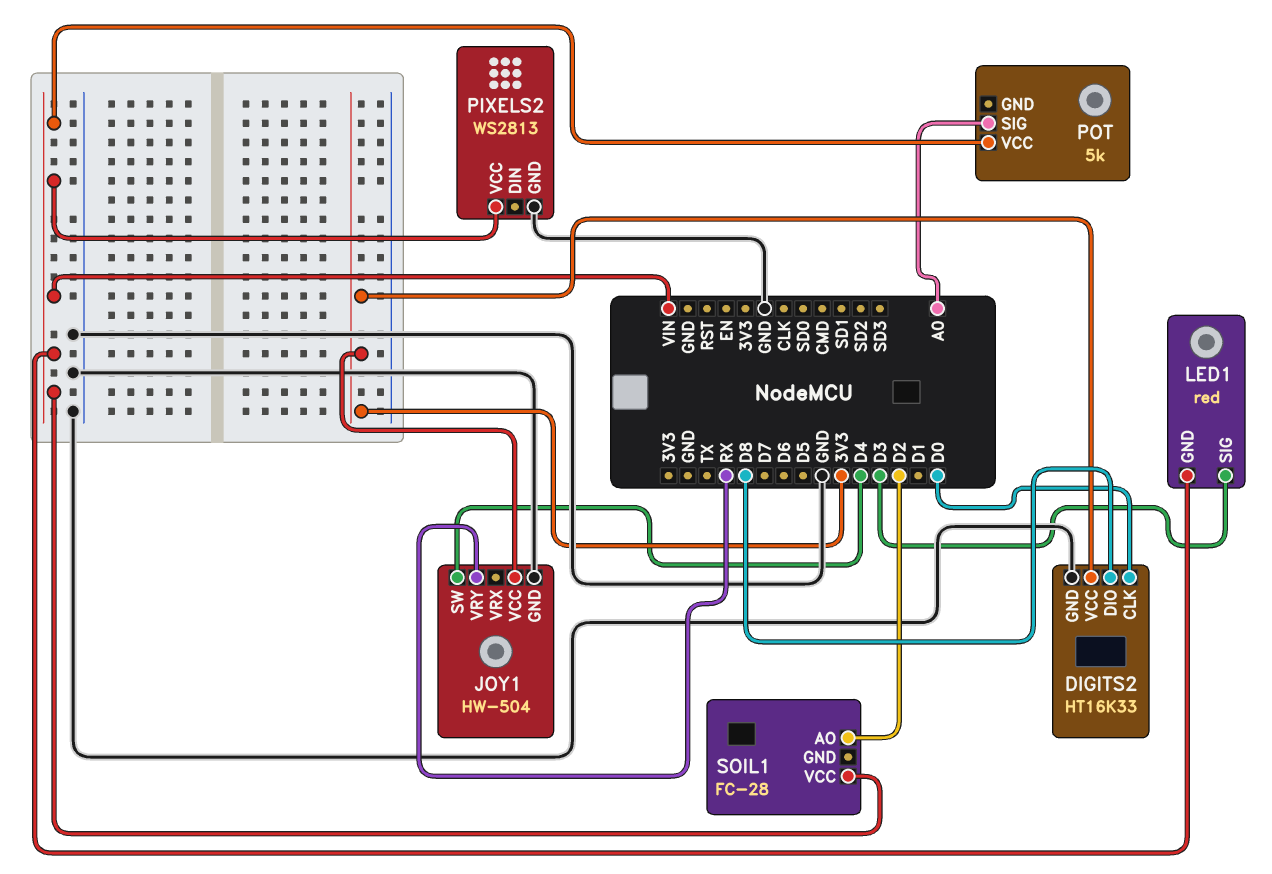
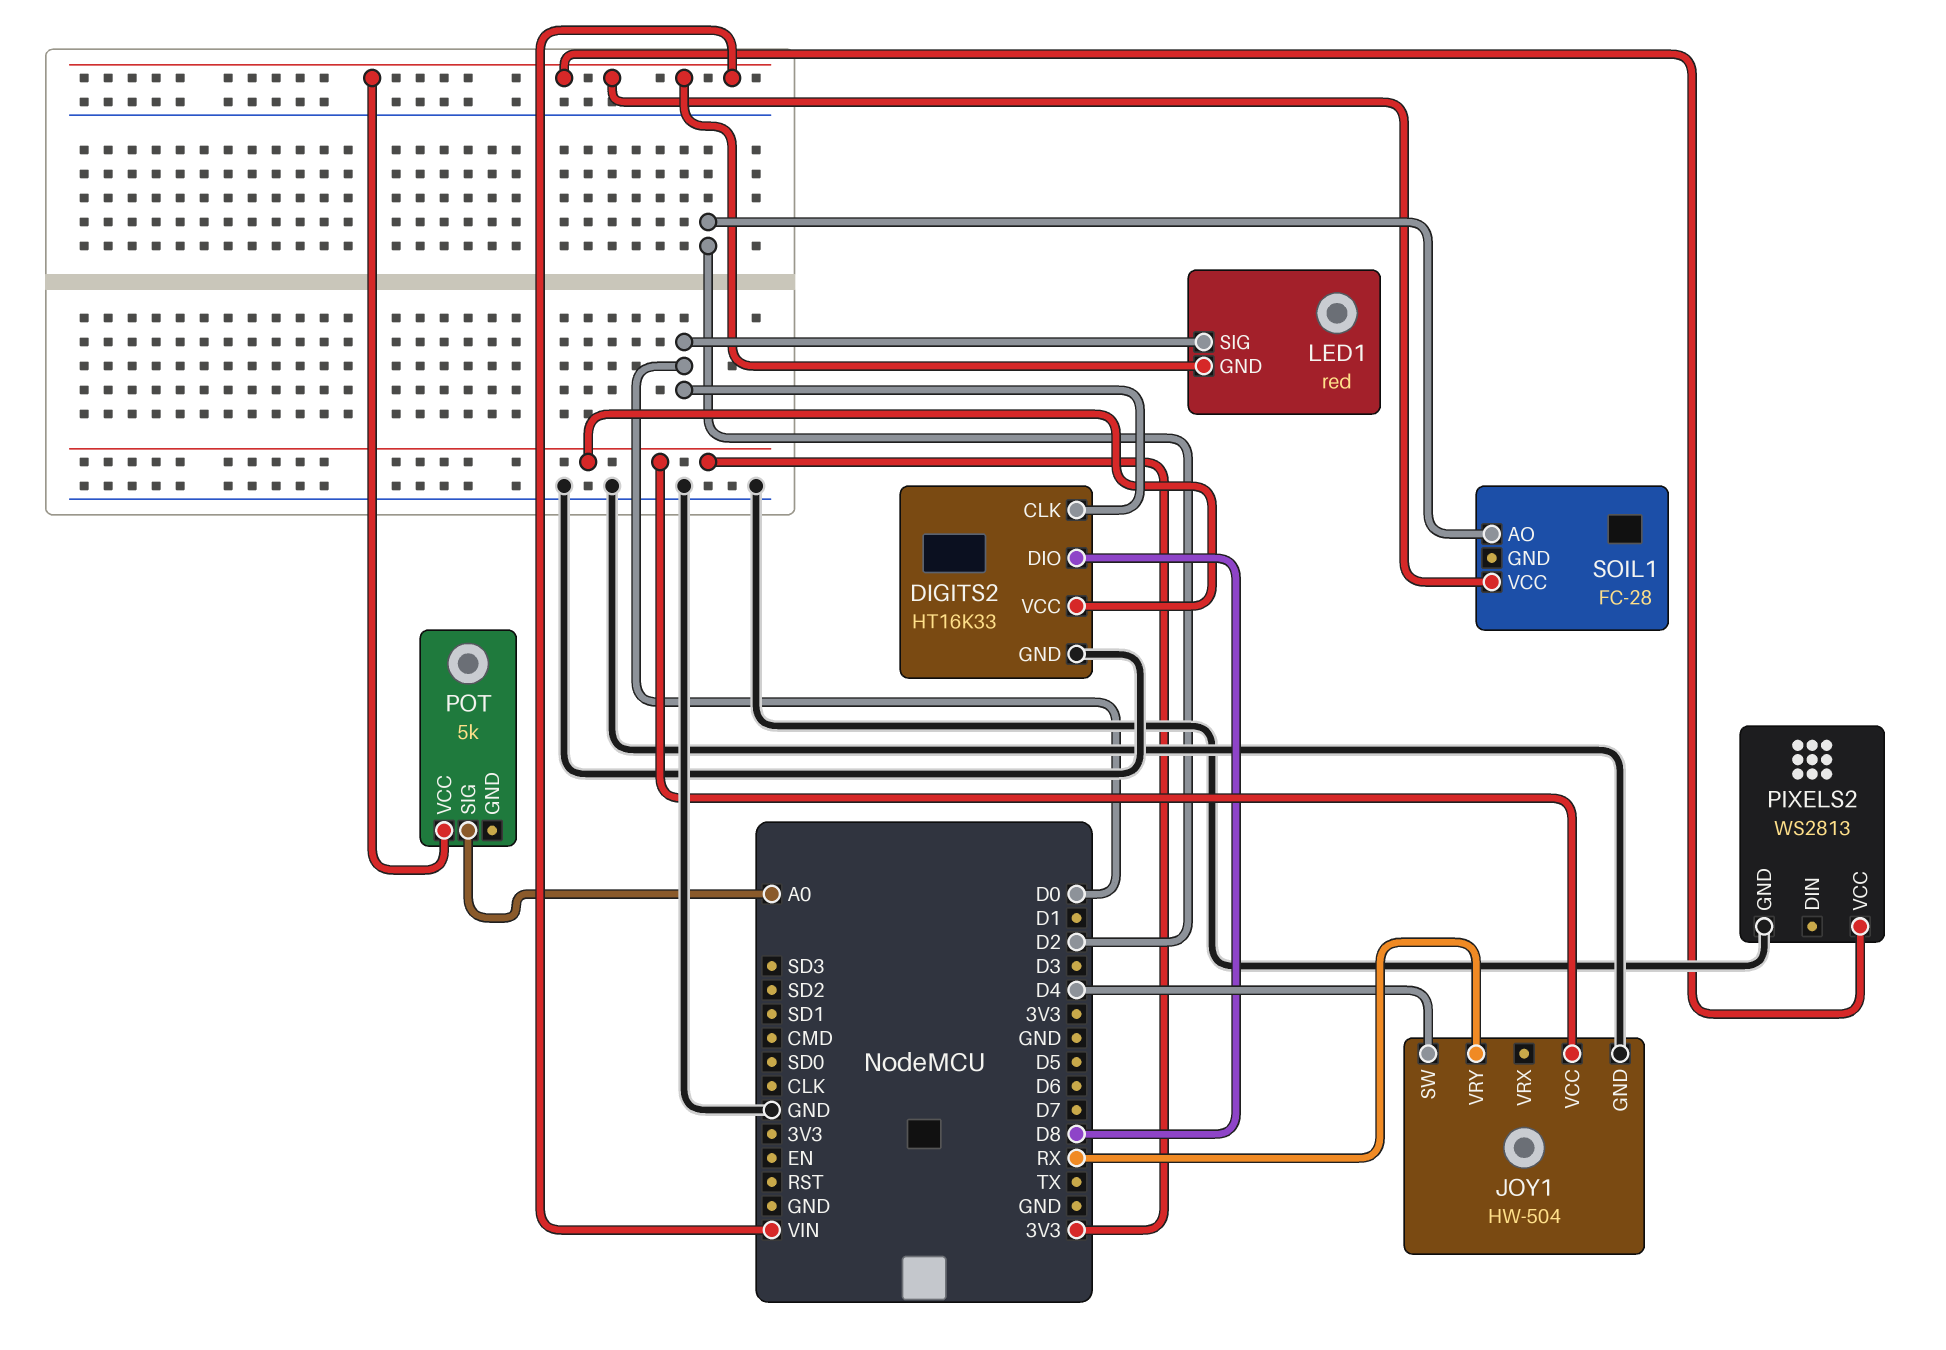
LED1 pin SIG: D3 -> D0

